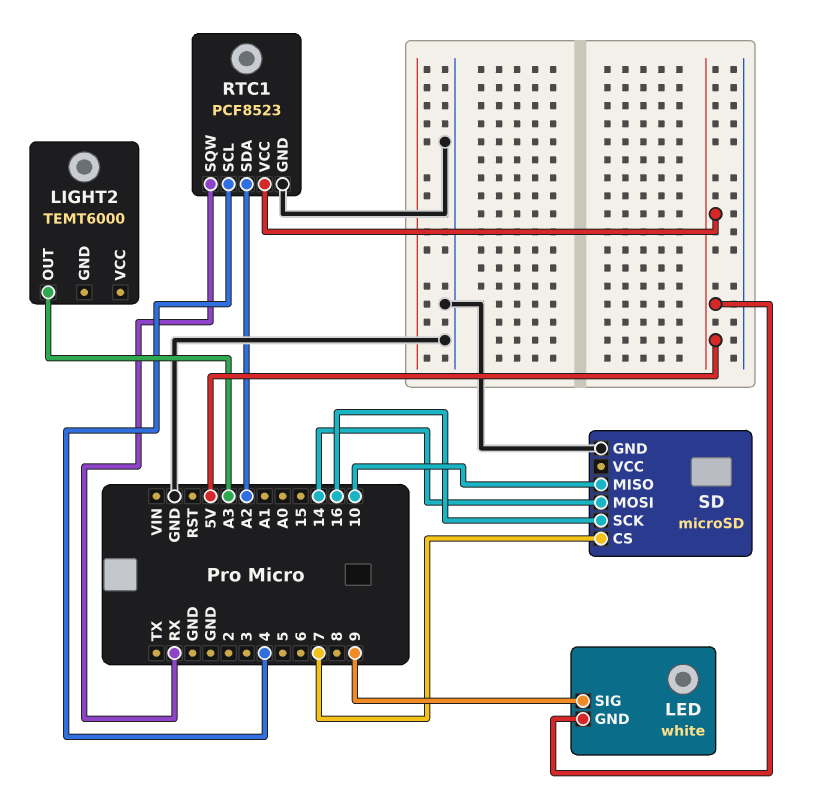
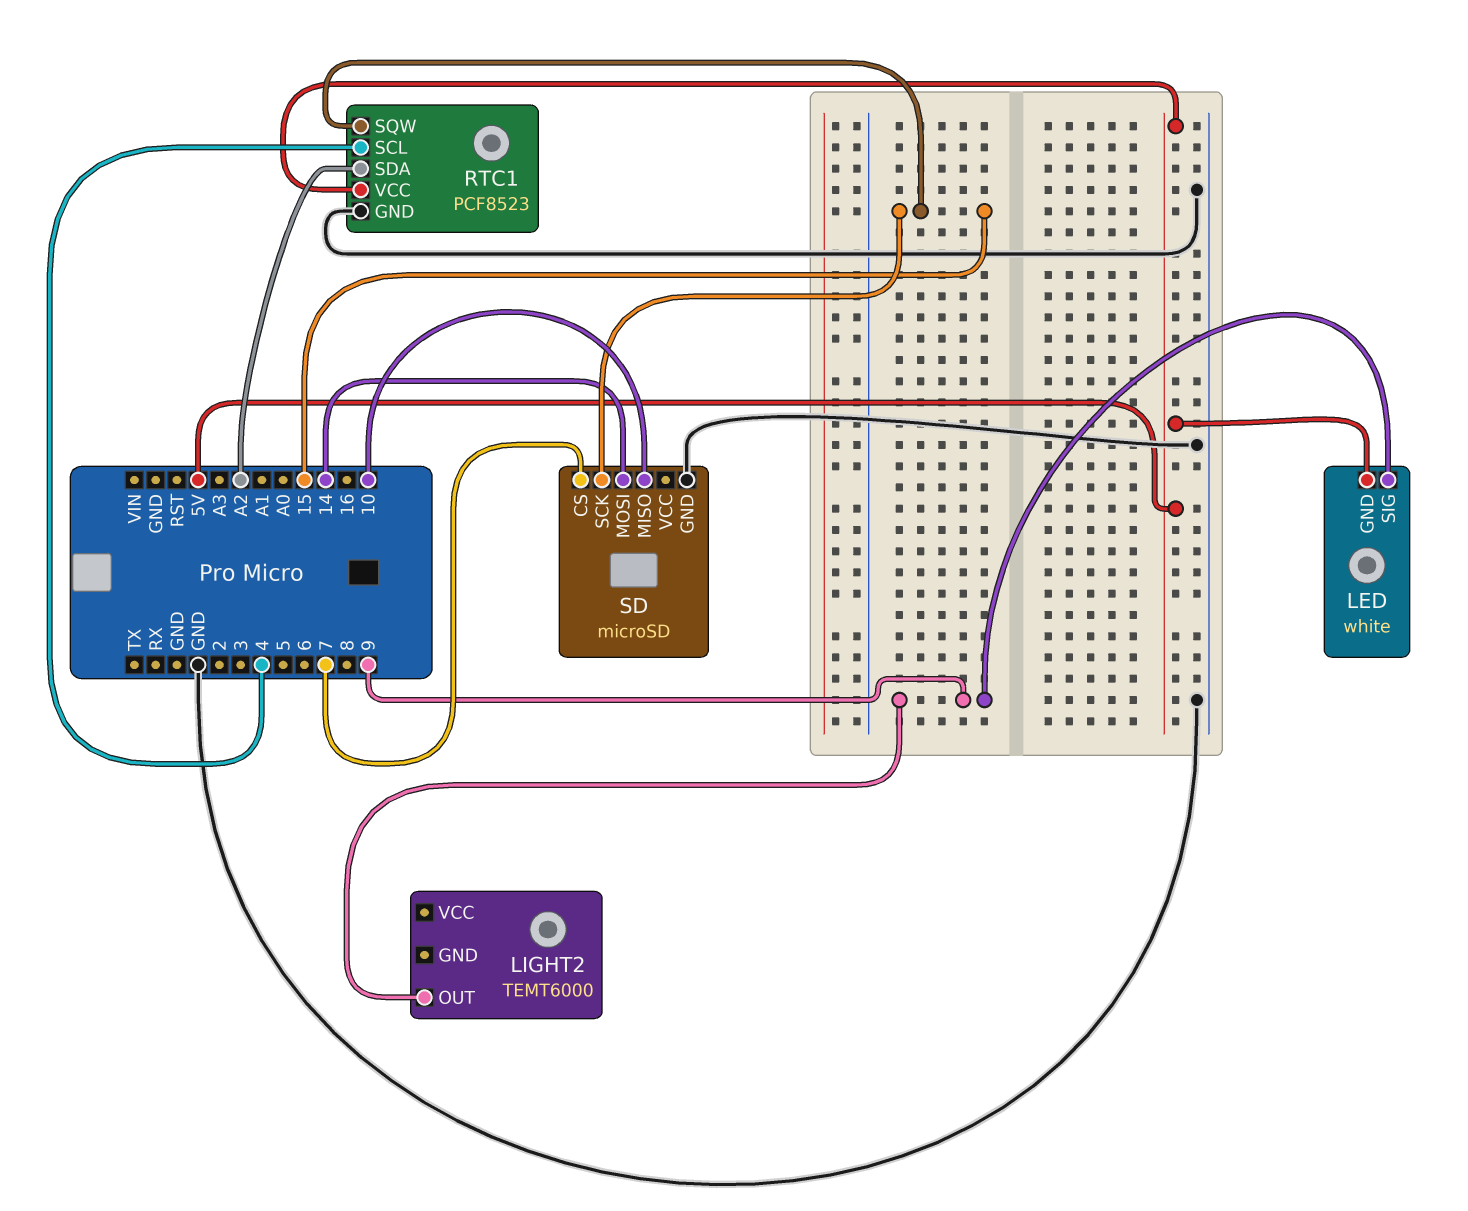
LIGHT2 pin OUT: A3 -> 9
RTC1 pin SQW: RX -> 15
SD pin SCK: 16 -> 15

